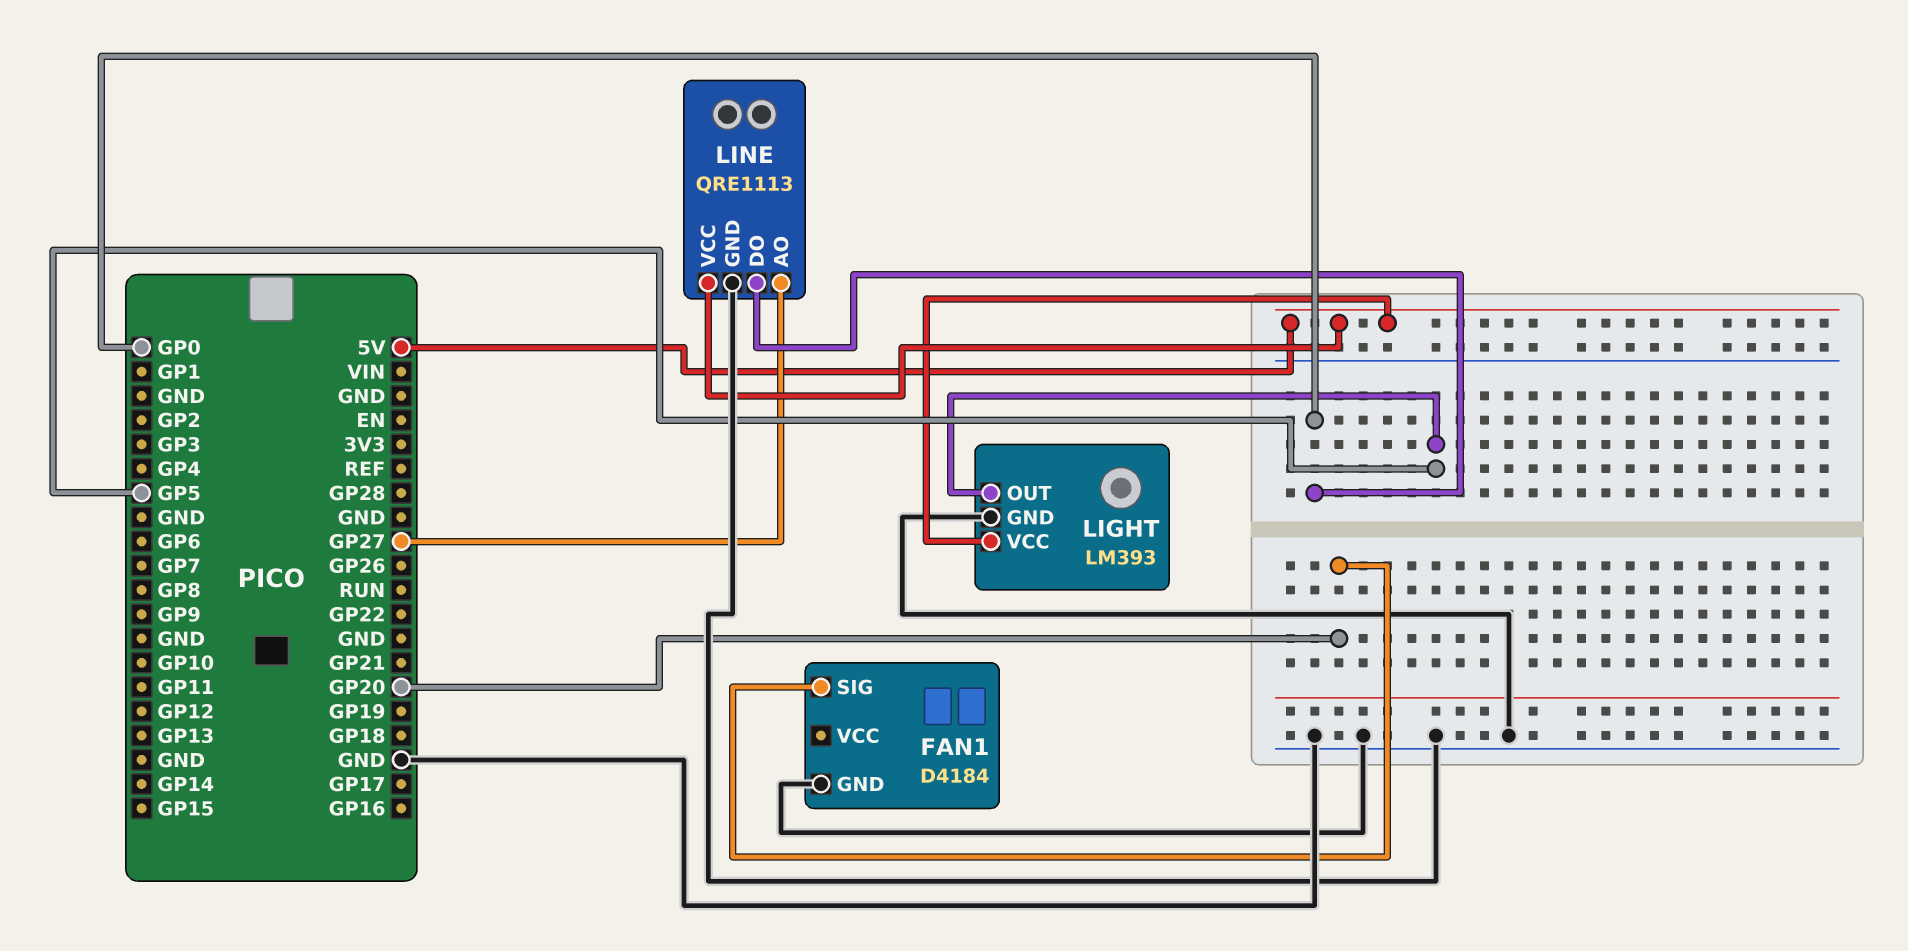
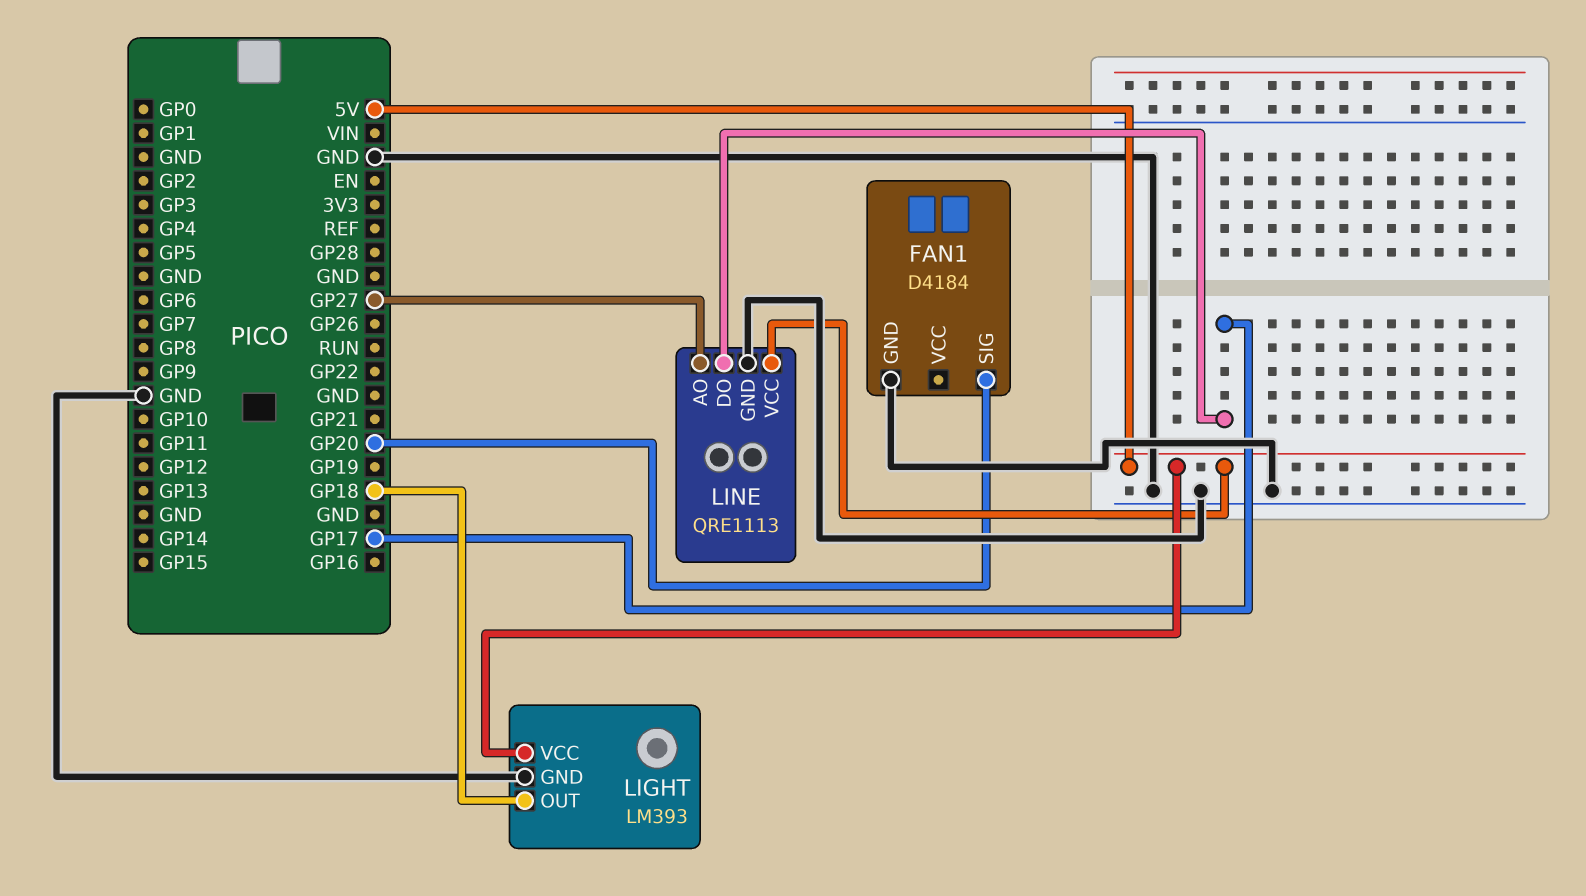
LIGHT pin OUT: GP5 -> GP18
LINE pin DO: GP0 -> GP17

